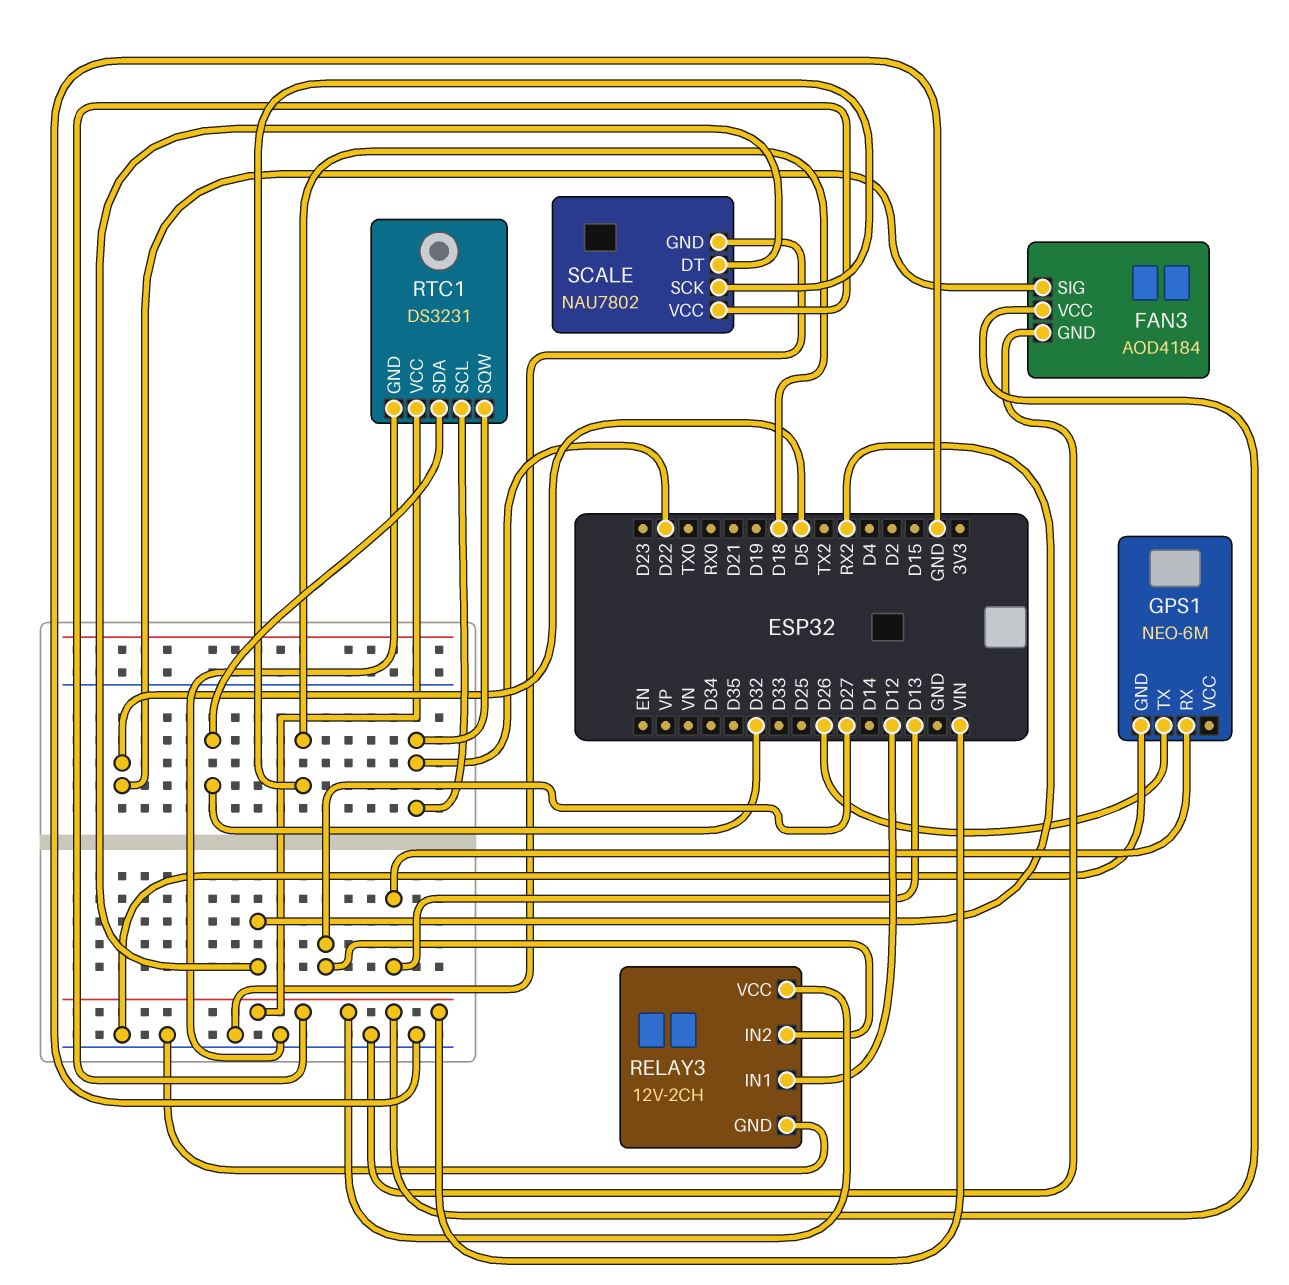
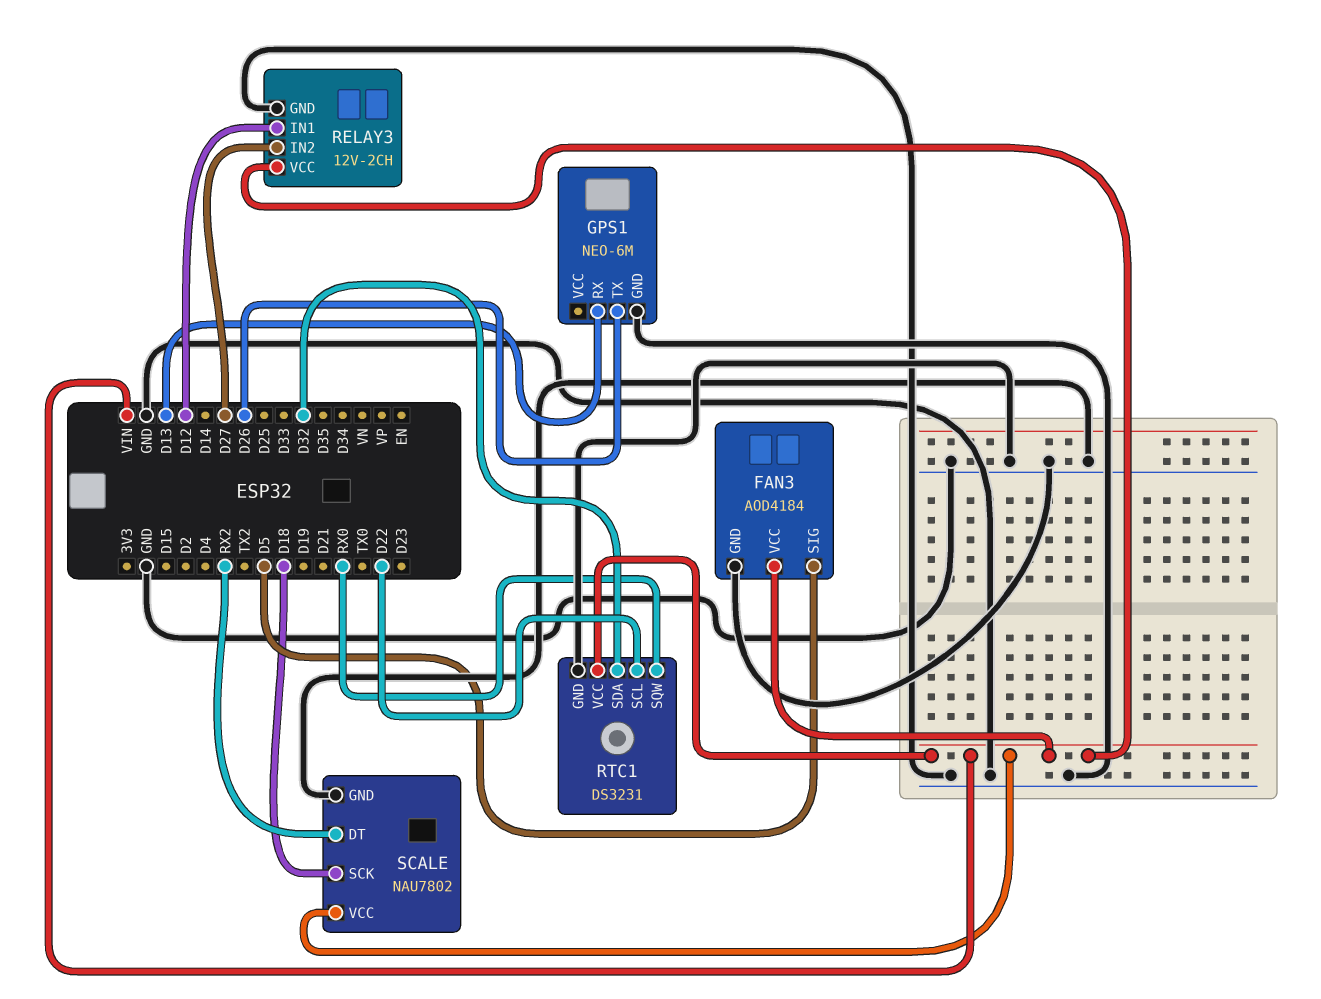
RTC1 pin SQW: D22 -> RX0

